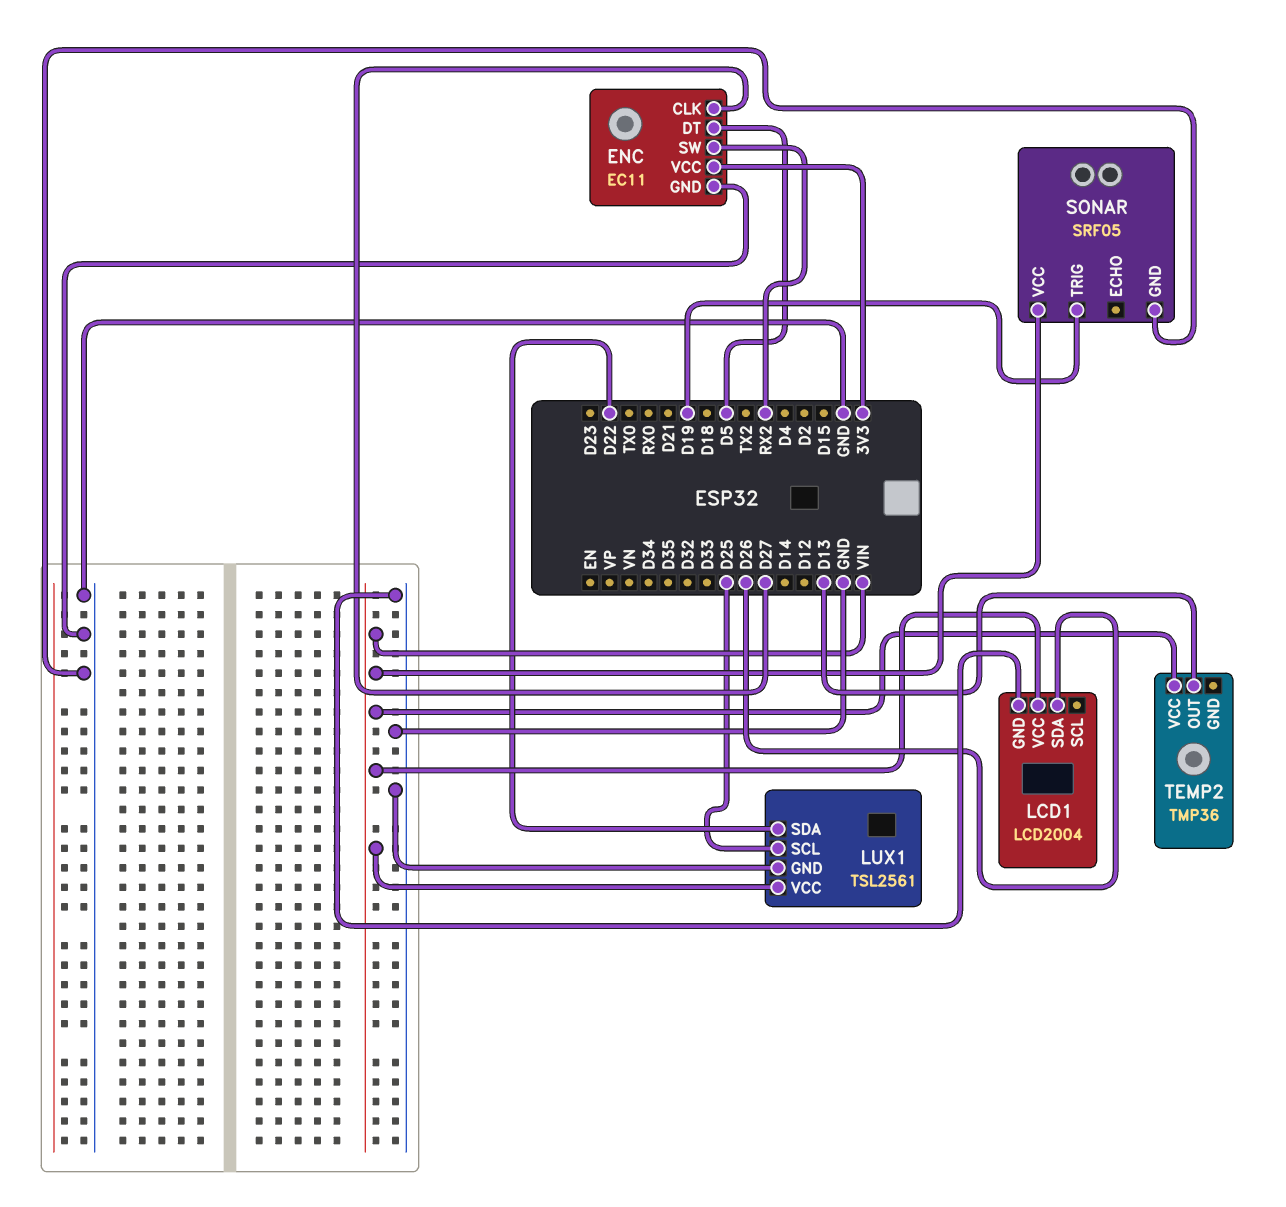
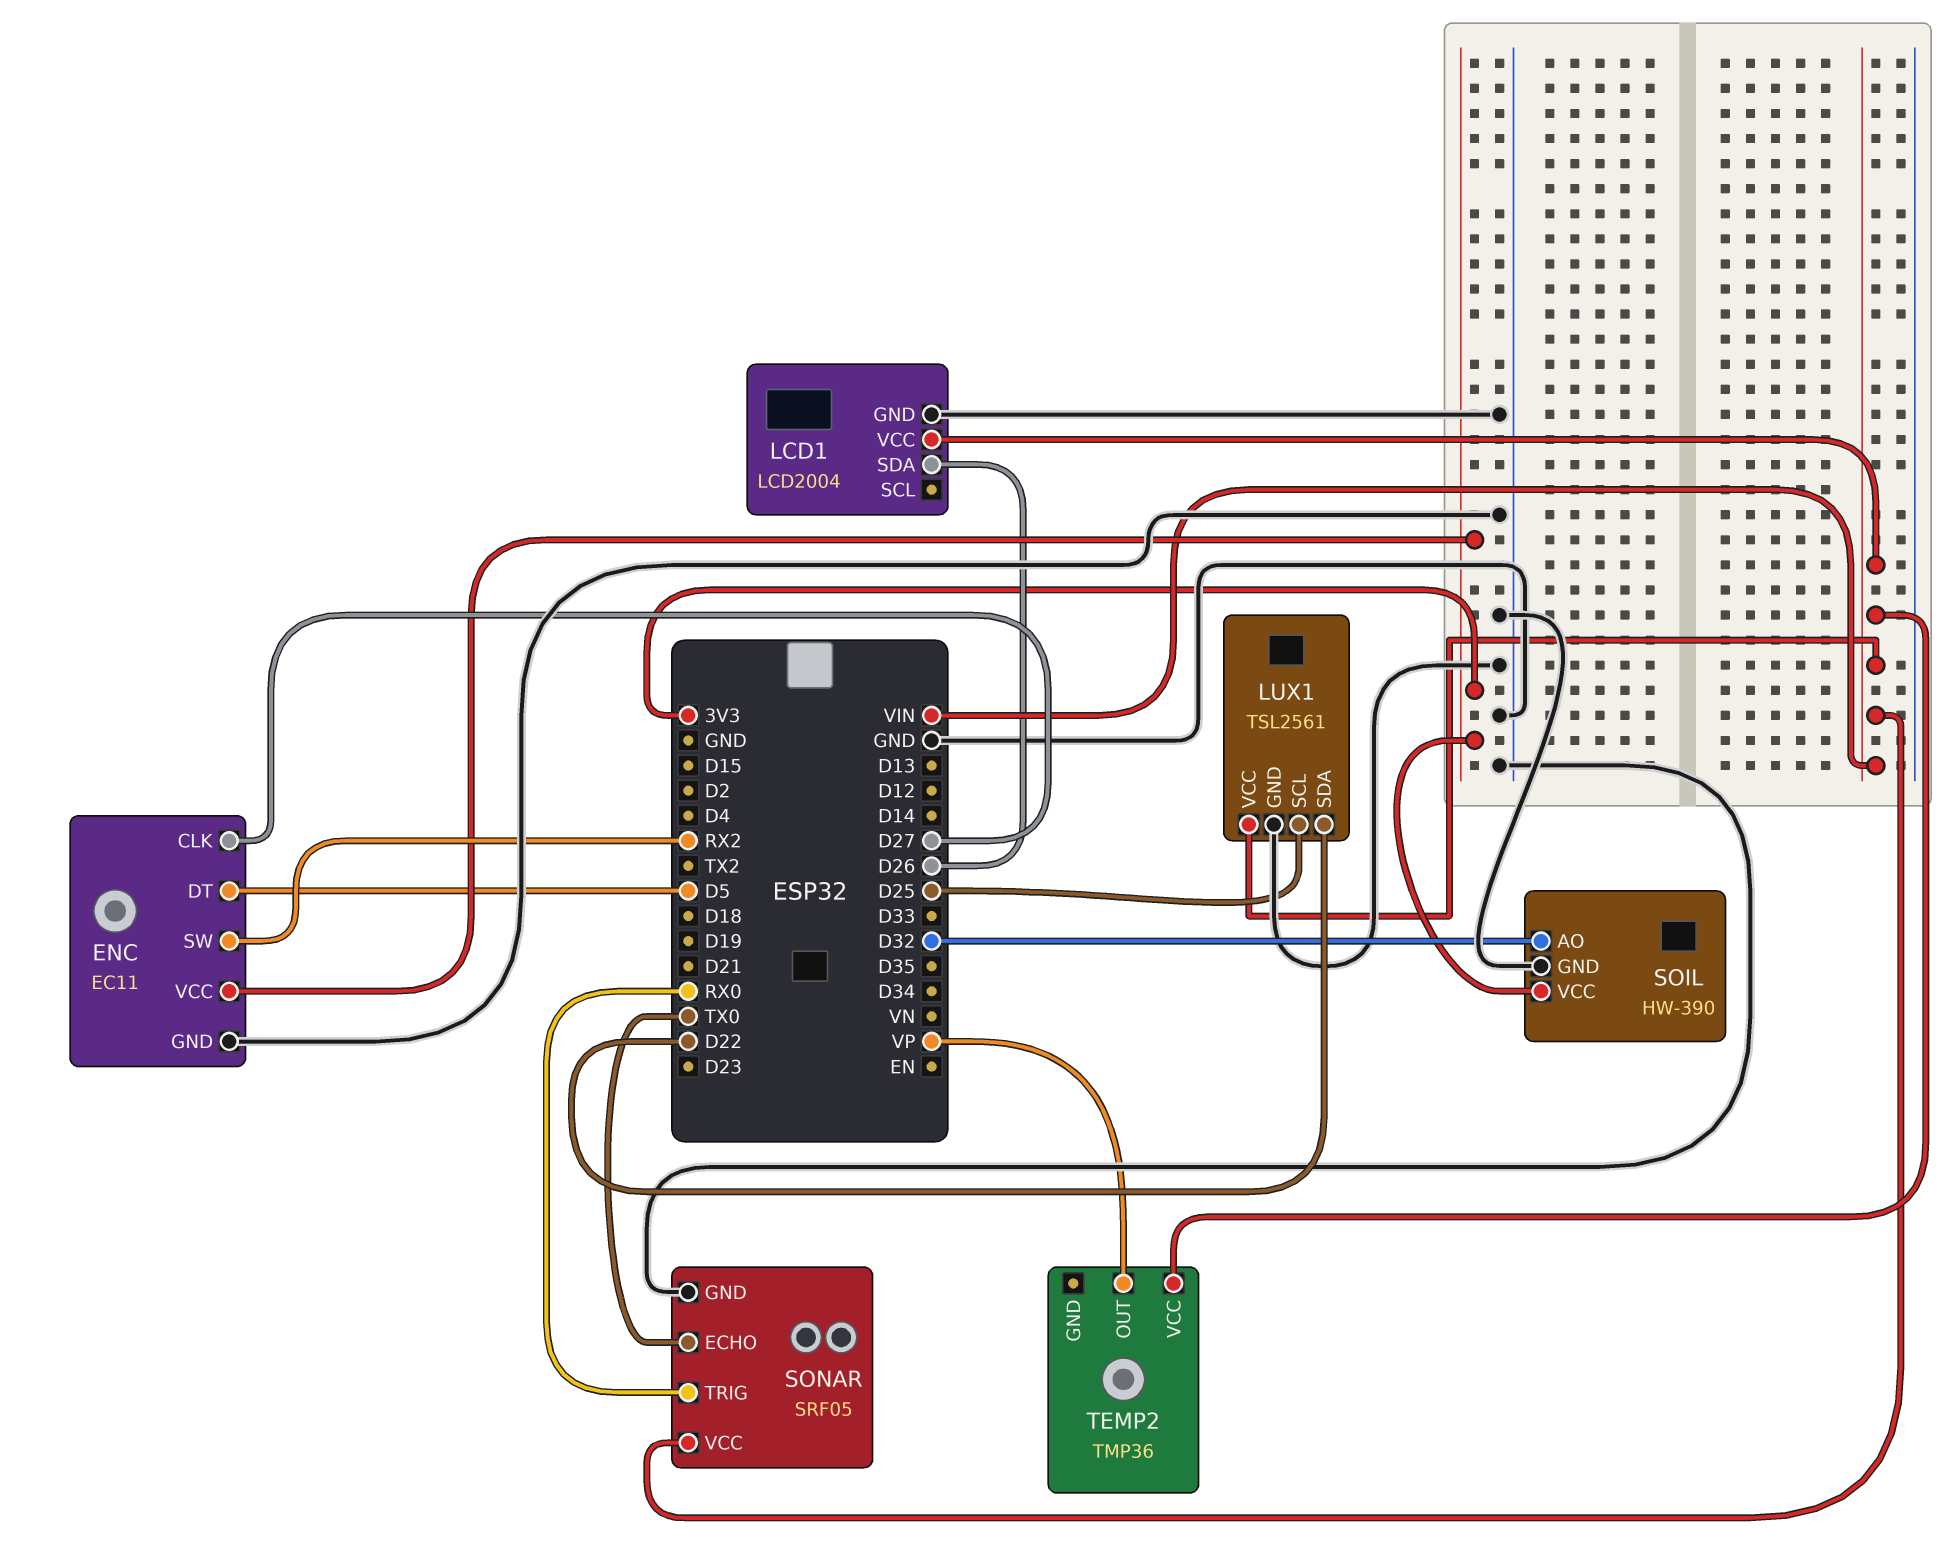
SOIL: none -> HW-390
SOIL pin AO: none -> D32
SOIL pin GND: none -> GND
SOIL pin VCC: none -> 3V3
SONAR pin ECHO: none -> TX0
SONAR pin TRIG: D19 -> RX0
TEMP2 pin OUT: D13 -> VP

